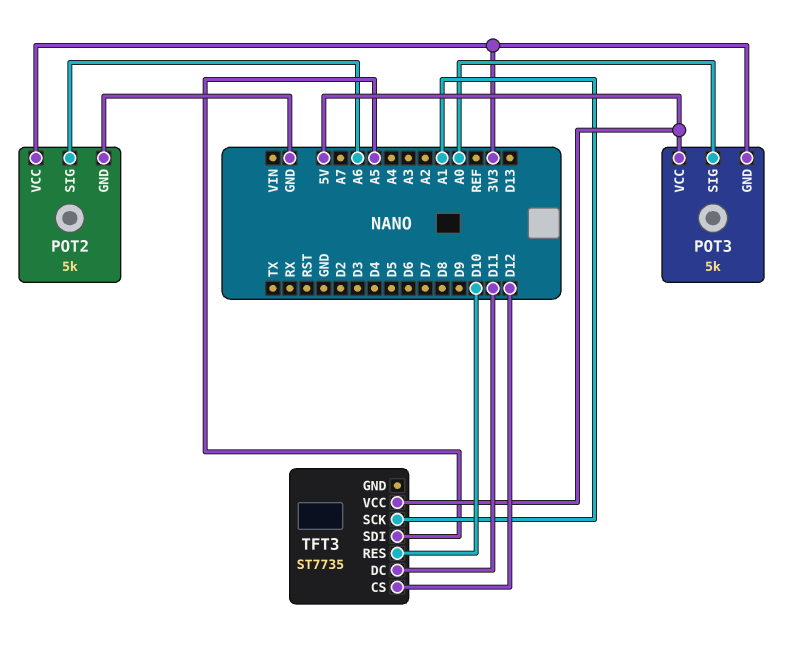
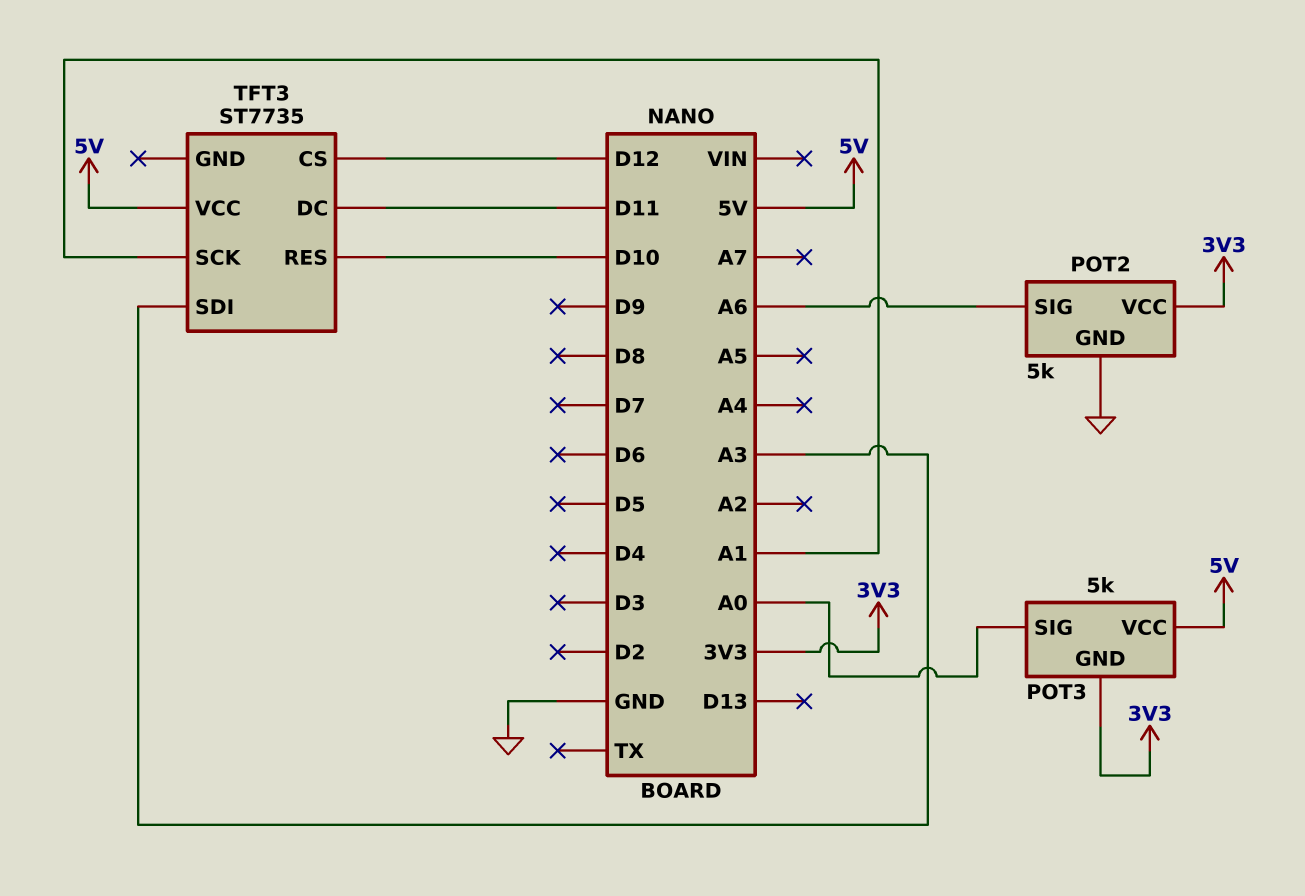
TFT3 pin SDI: A5 -> A3

